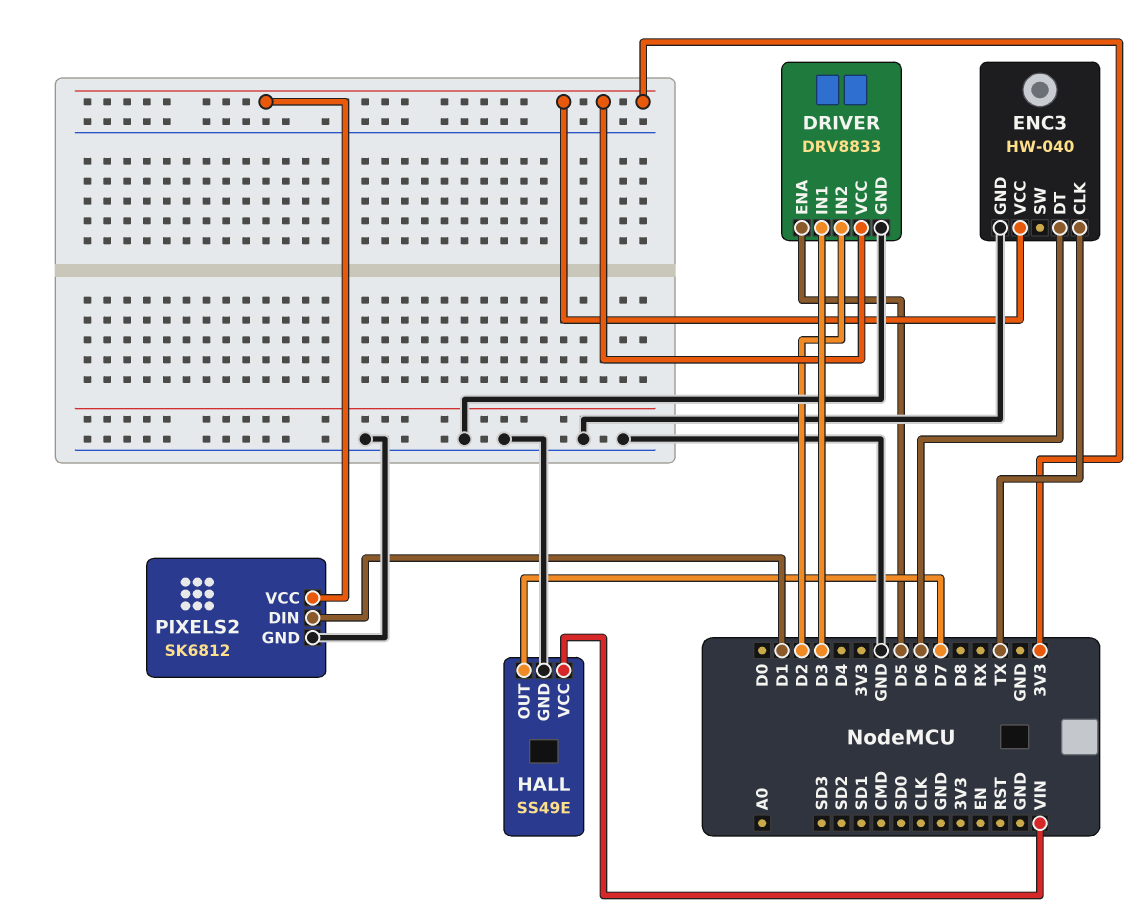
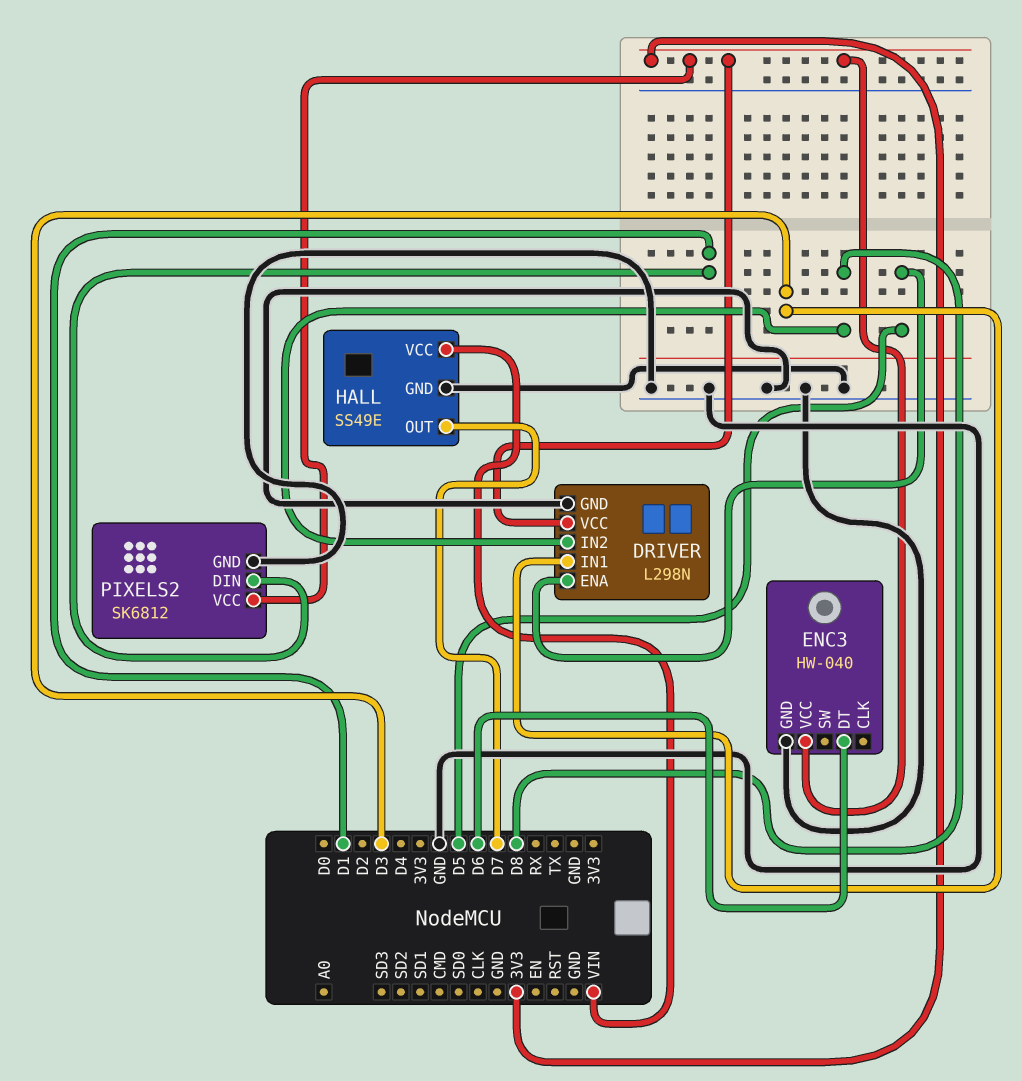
DRIVER: DRV8833 -> L298N
DRIVER pin IN2: D2 -> D8
ENC3 pin CLK: TX -> none

